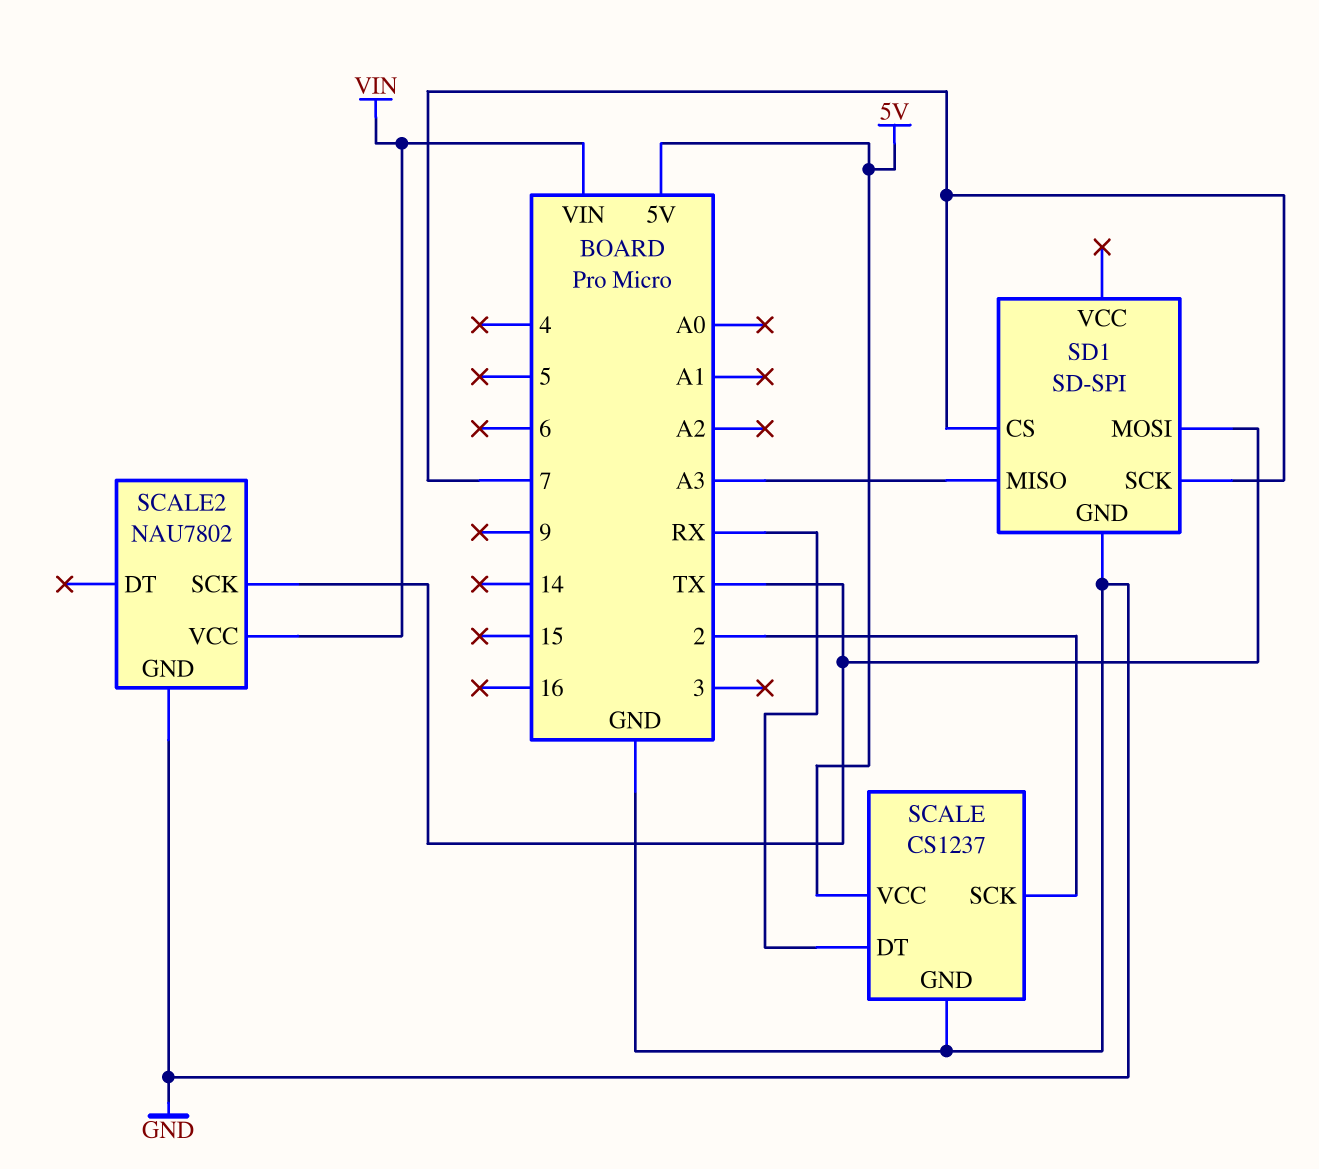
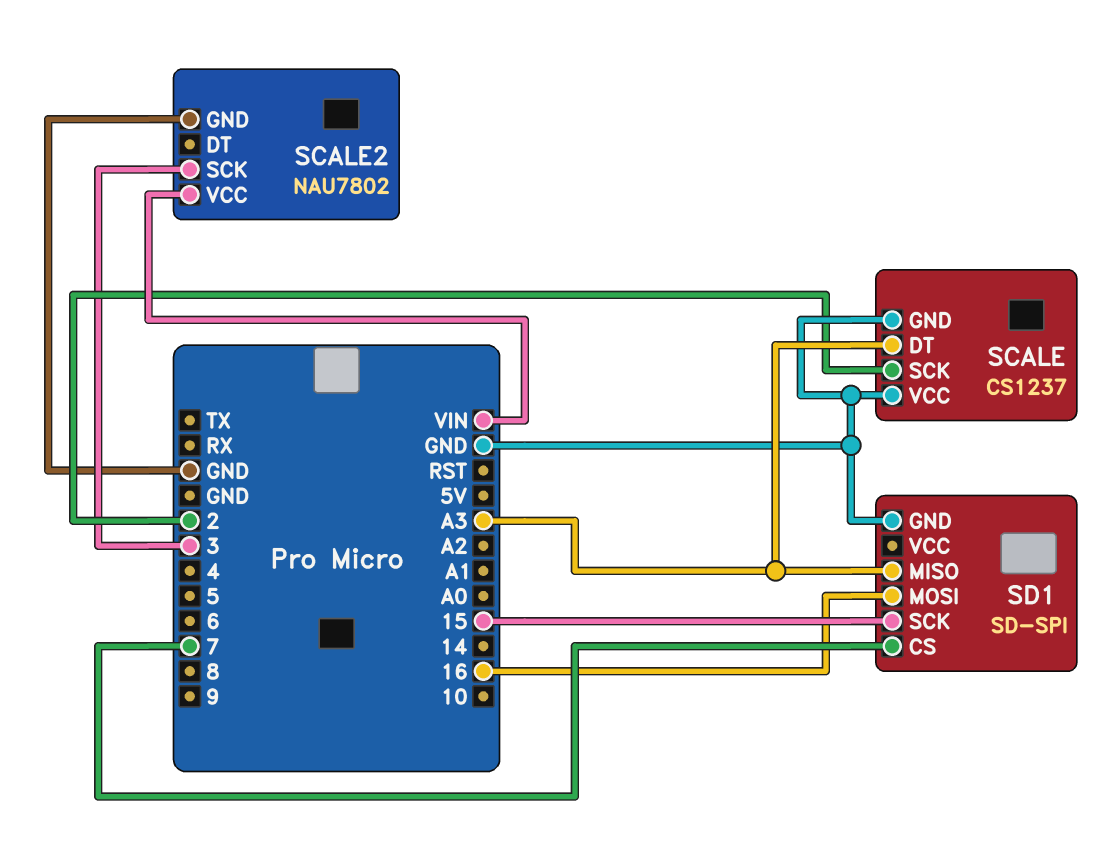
SCALE pin DT: RX -> A3
SCALE pin VCC: 5V -> GND
SCALE2 pin SCK: TX -> 3
SD1 pin MOSI: TX -> 16
SD1 pin SCK: 7 -> 15

